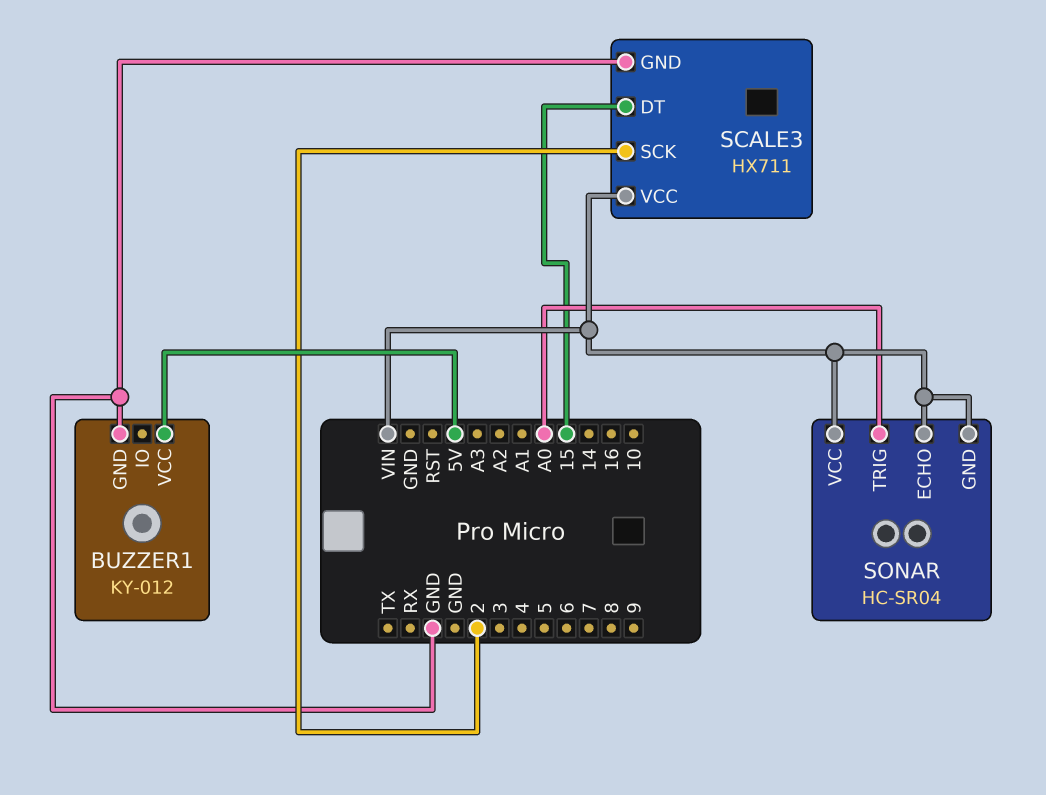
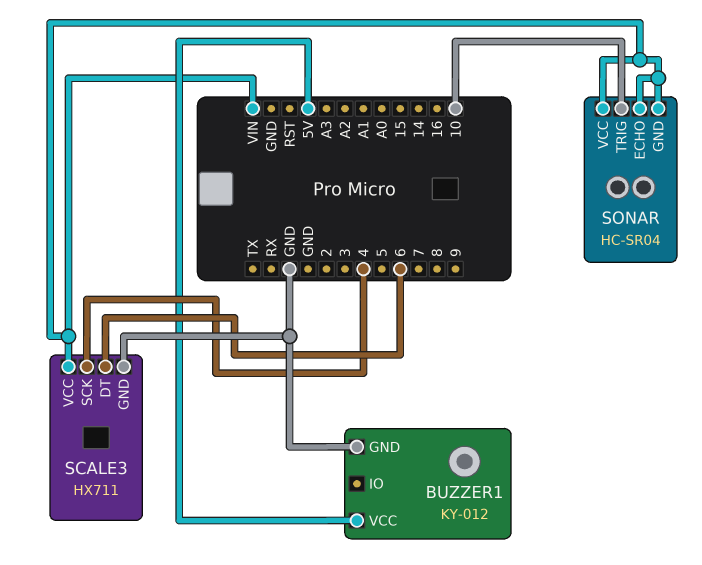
SCALE3 pin DT: 15 -> 6
SCALE3 pin SCK: 2 -> 4
SONAR pin TRIG: A0 -> 10

